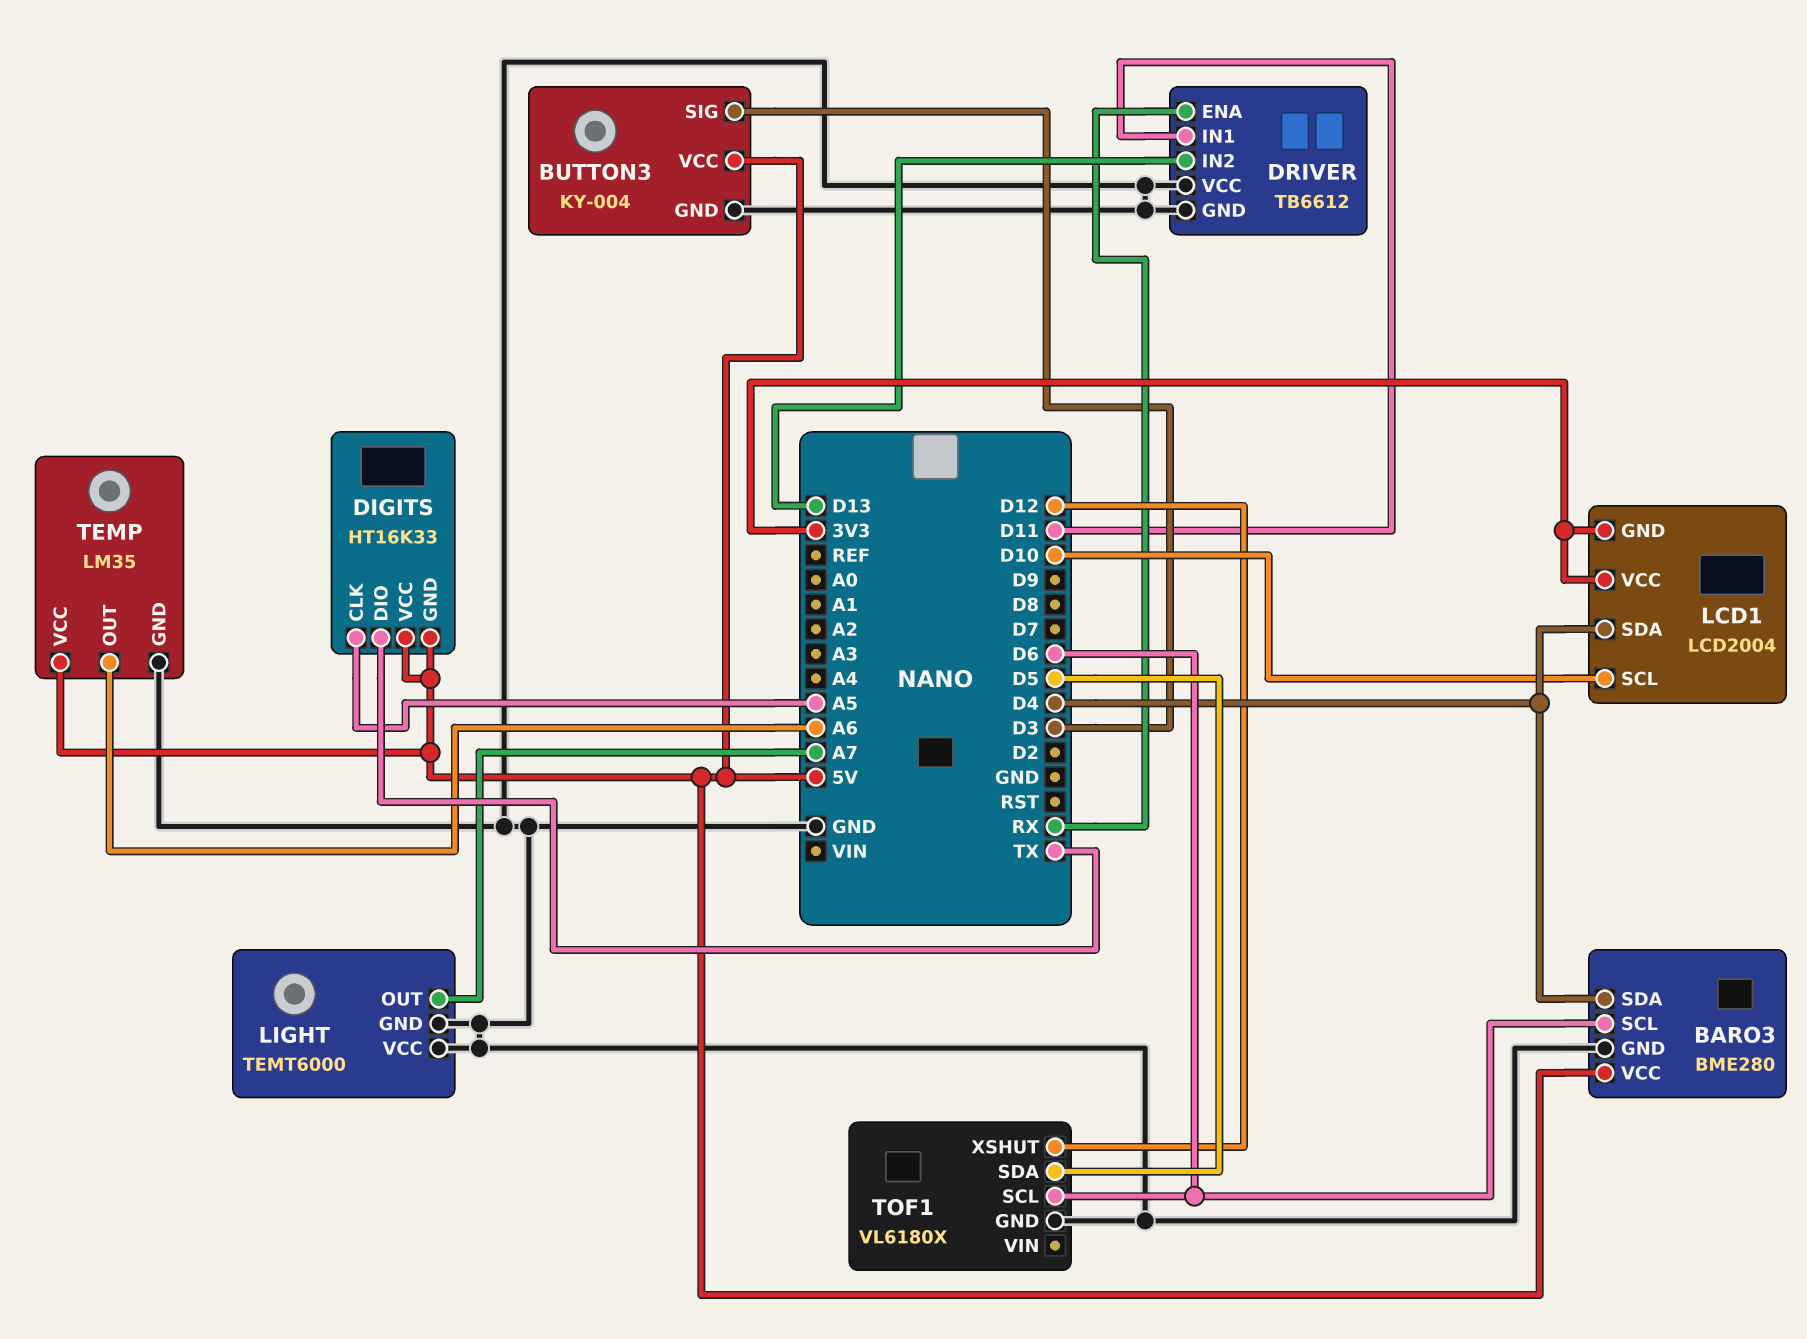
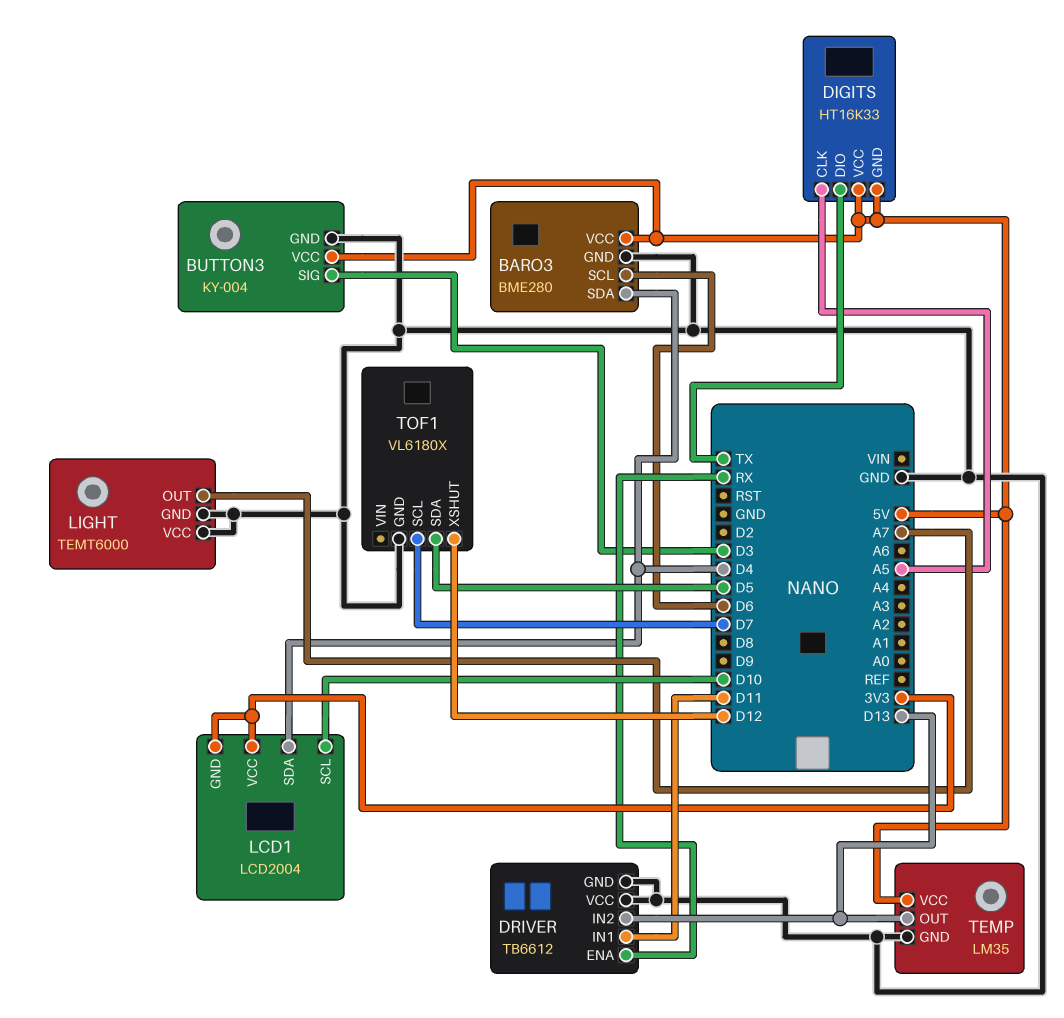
TEMP pin OUT: A6 -> D13
TOF1 pin SCL: D6 -> D7

